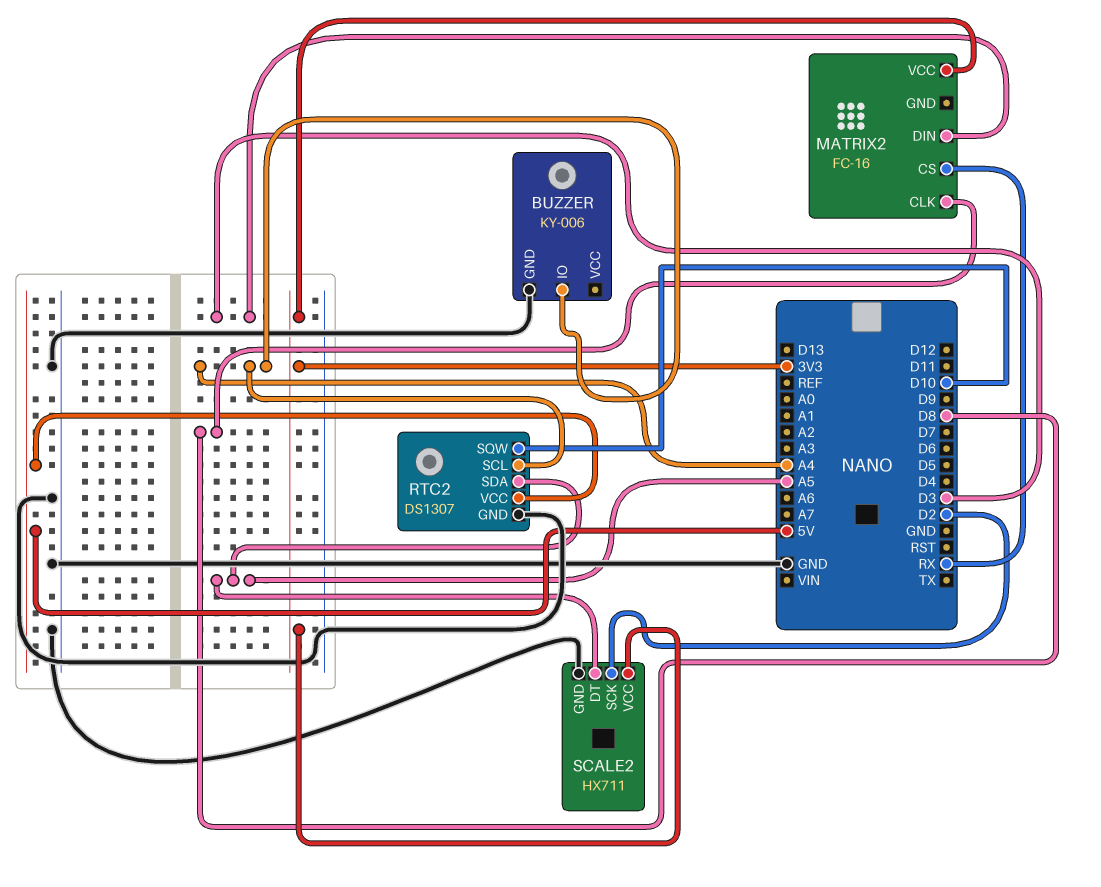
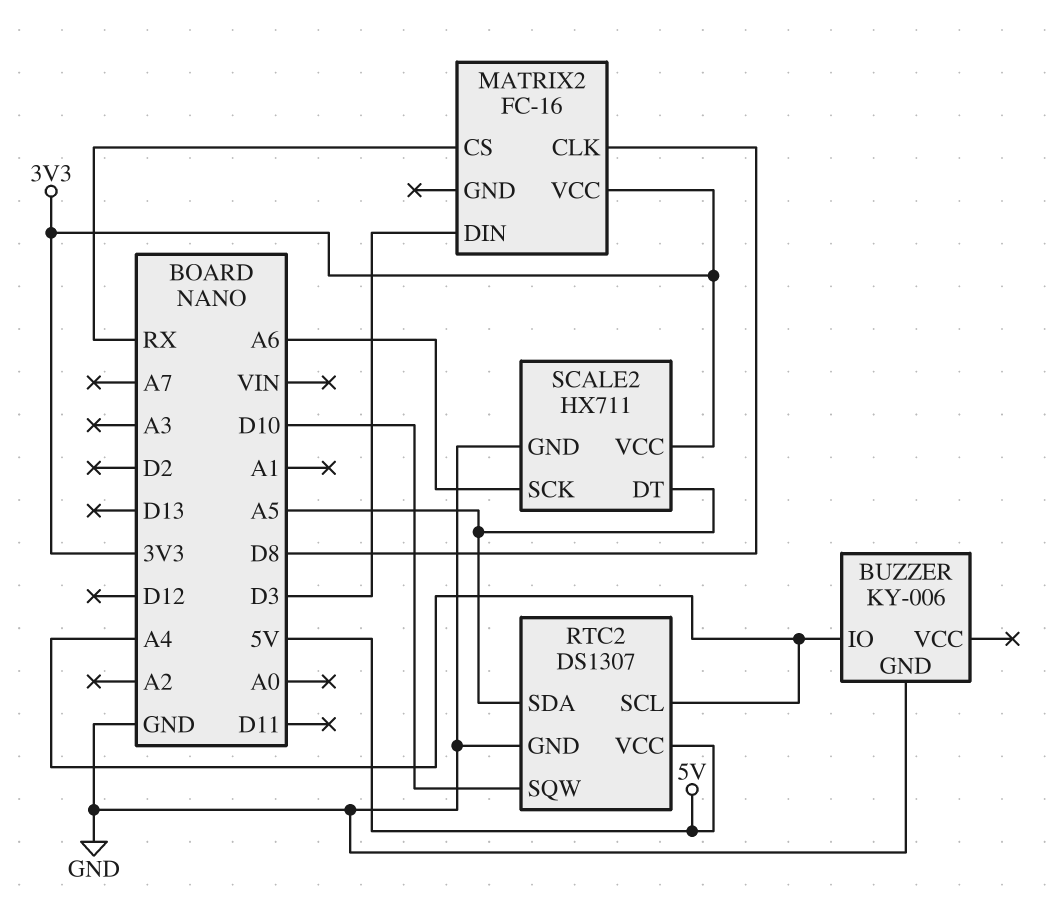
SCALE2 pin SCK: D2 -> A6

